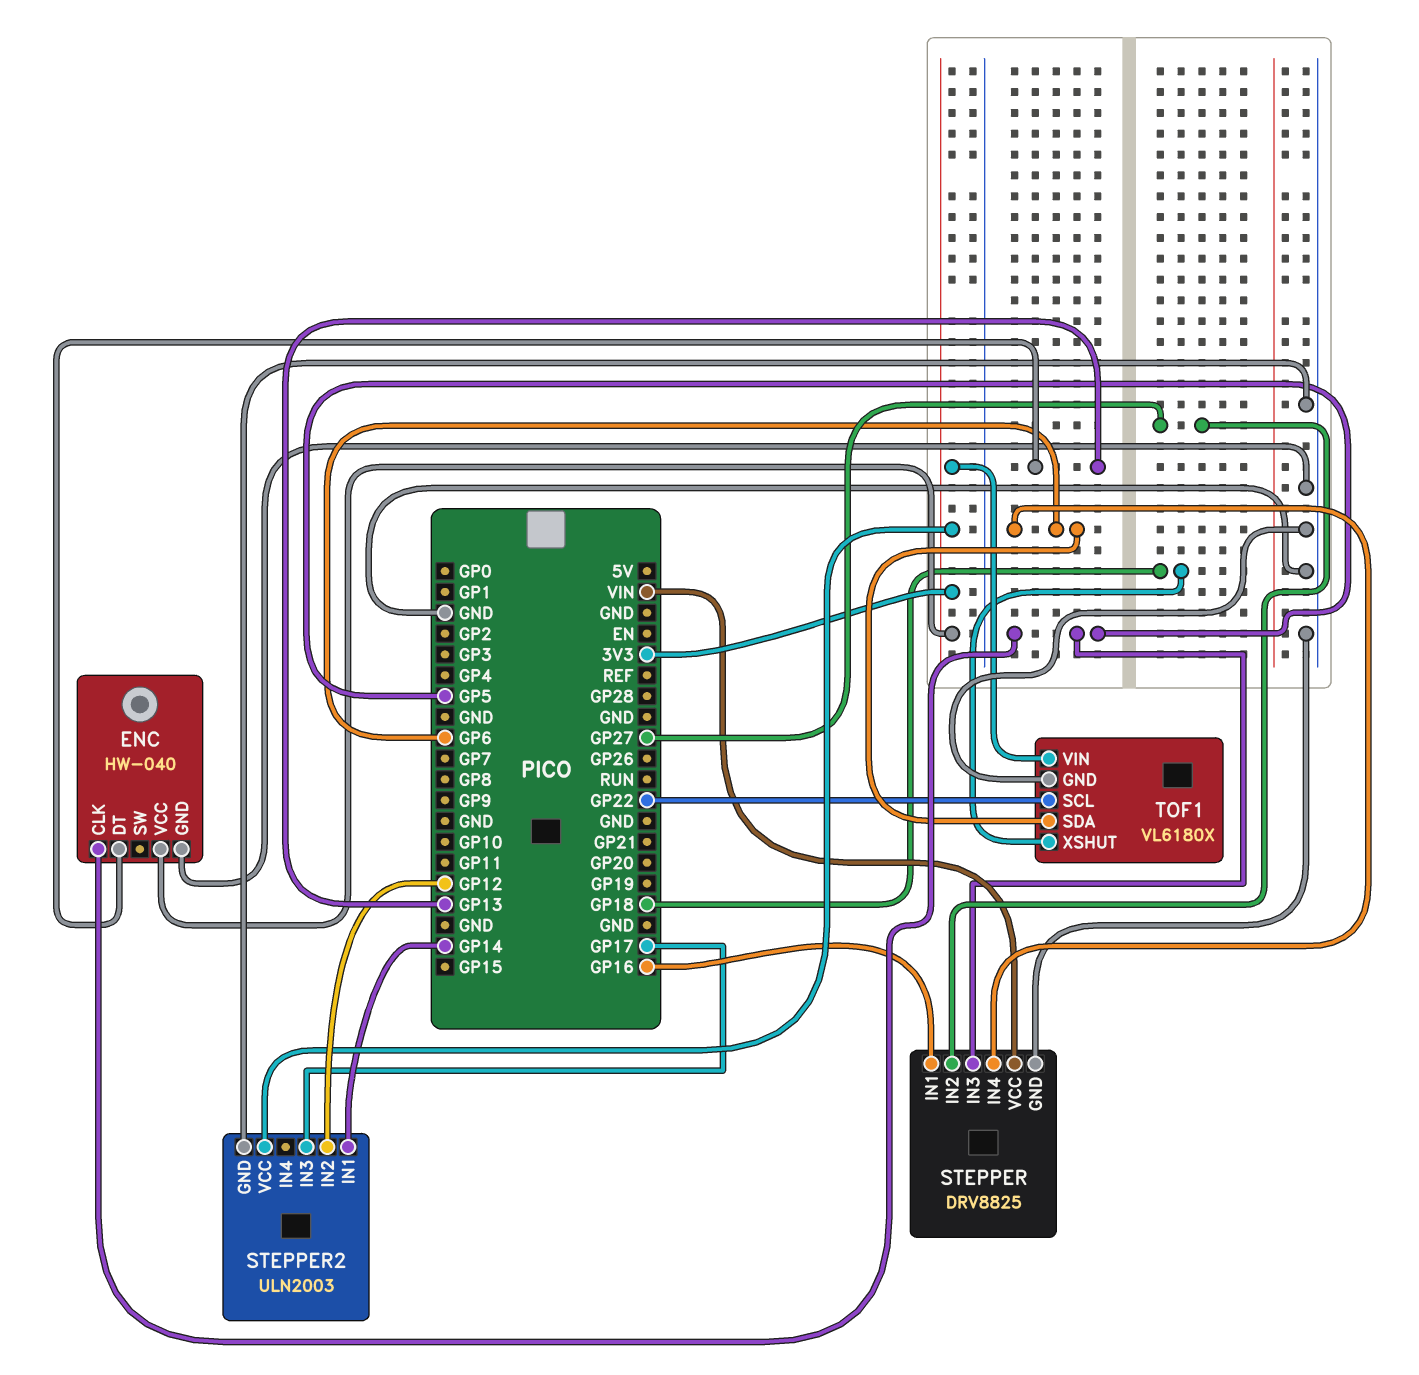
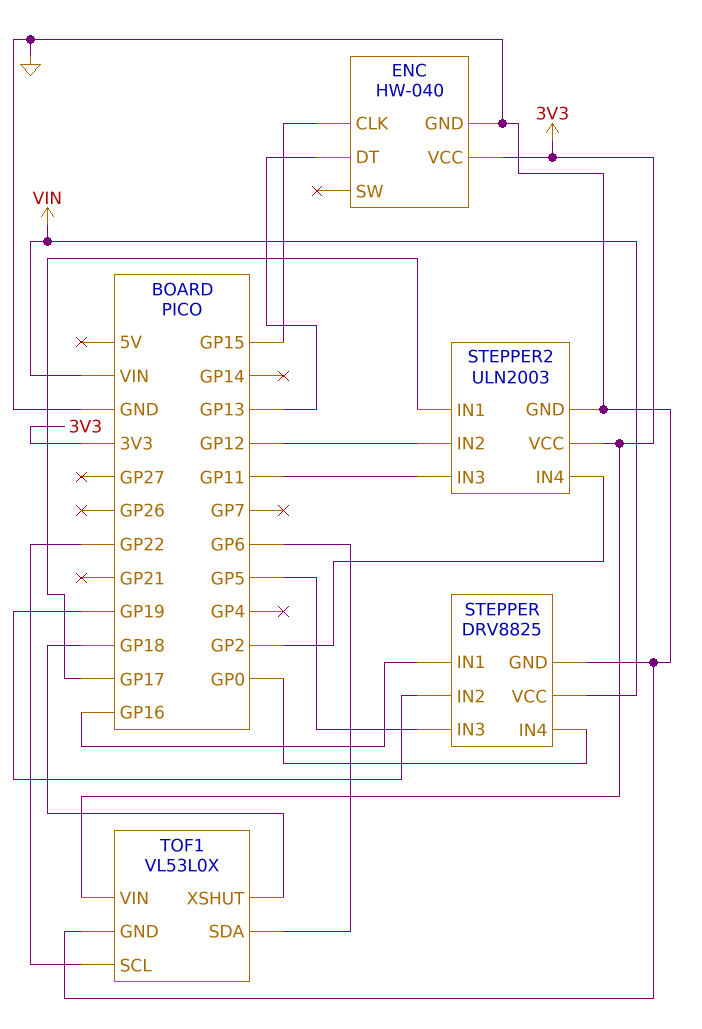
ENC pin CLK: GP5 -> GP15
STEPPER pin IN2: GP27 -> GP19
STEPPER pin IN4: GP6 -> GP0
STEPPER2 pin IN1: GP14 -> GP17
STEPPER2 pin IN3: GP17 -> GP11
STEPPER2 pin IN4: none -> GP2
TOF1: VL6180X -> VL53L0X

